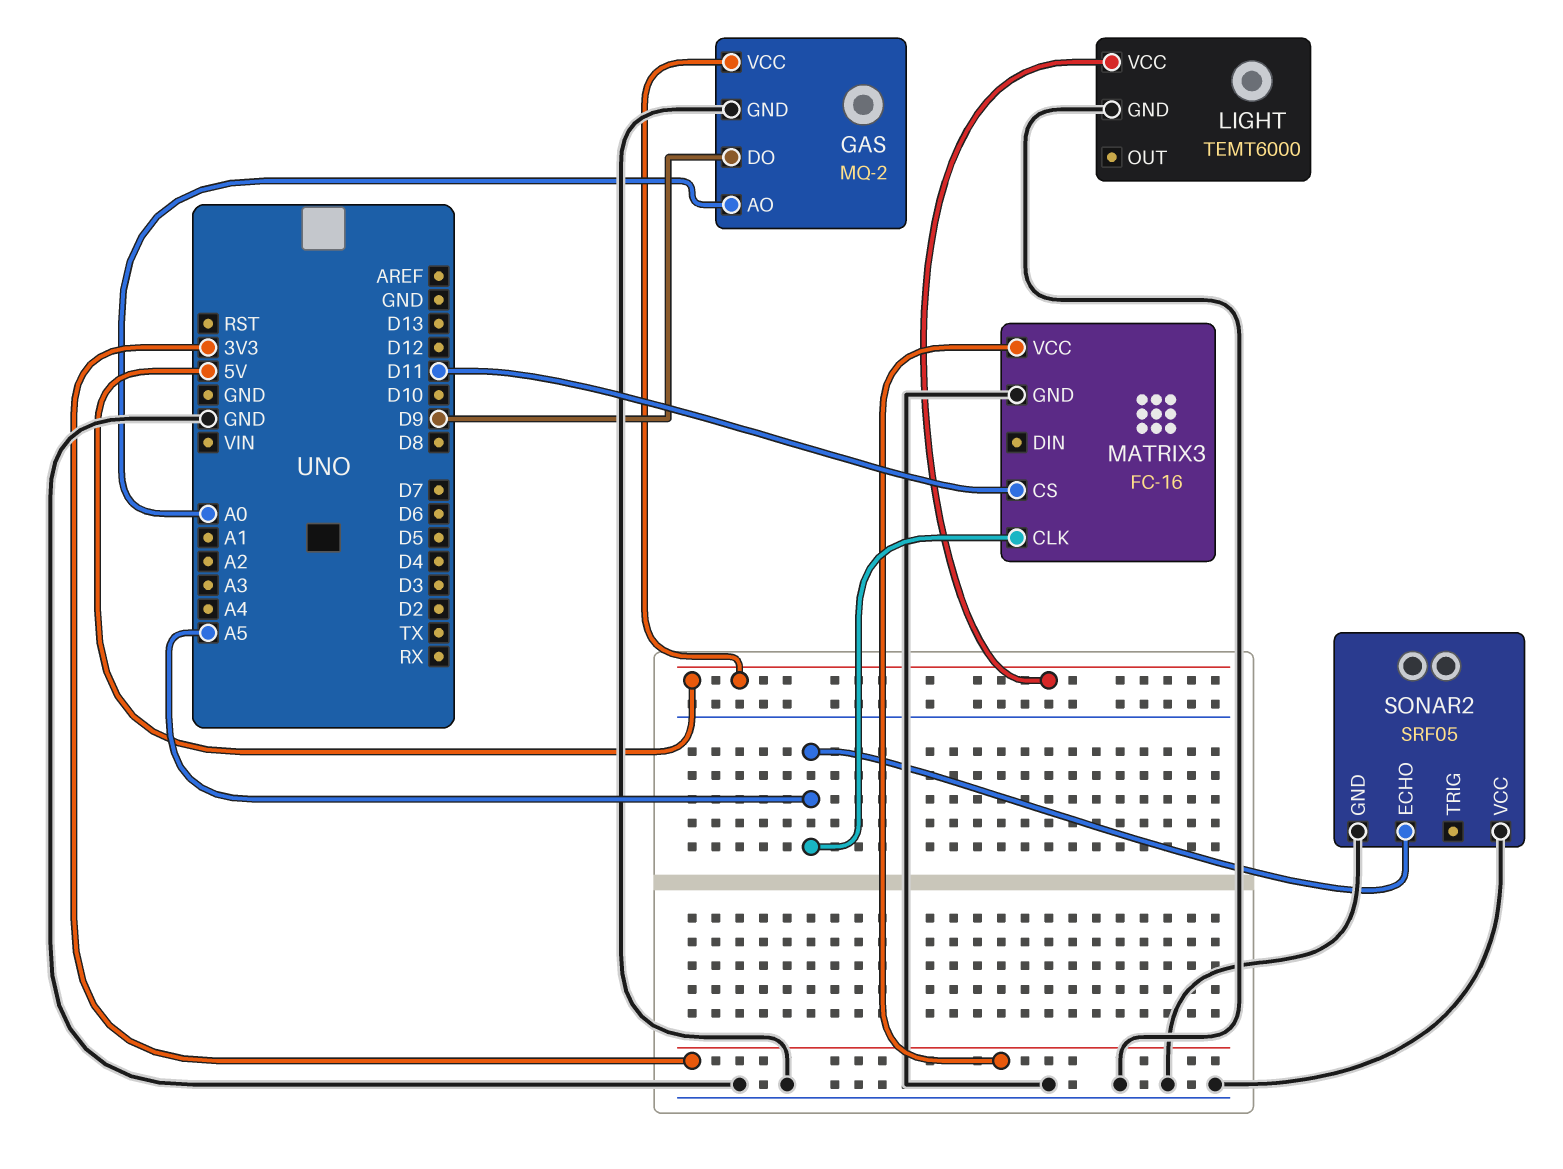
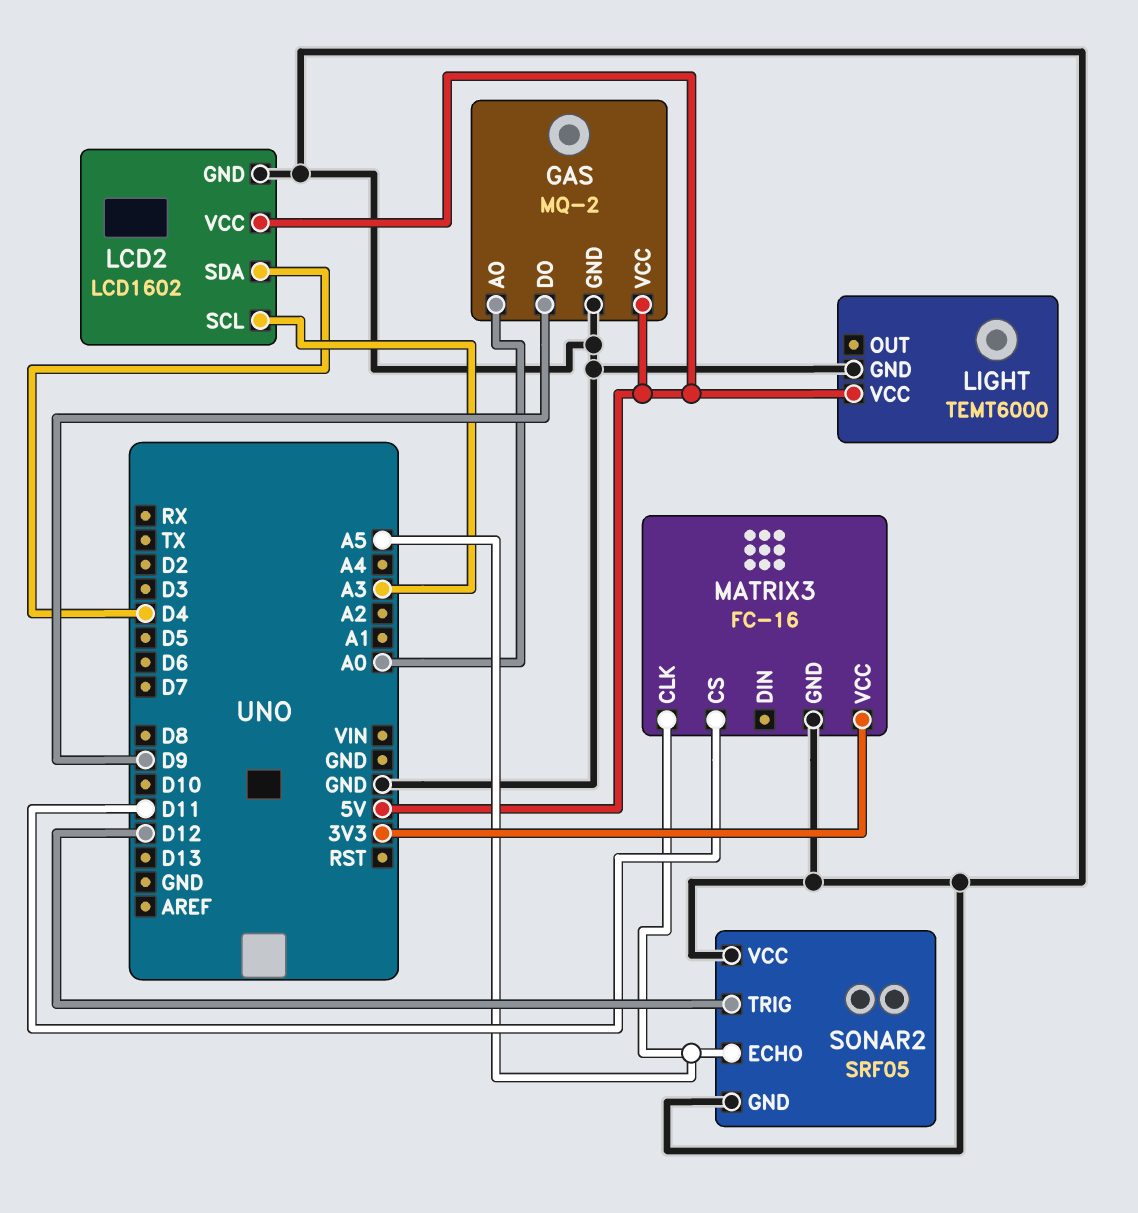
LCD2: none -> LCD1602
LCD2 pin GND: none -> GND
LCD2 pin SCL: none -> A3
LCD2 pin SDA: none -> D4
LCD2 pin VCC: none -> 5V
SONAR2 pin TRIG: none -> D12

